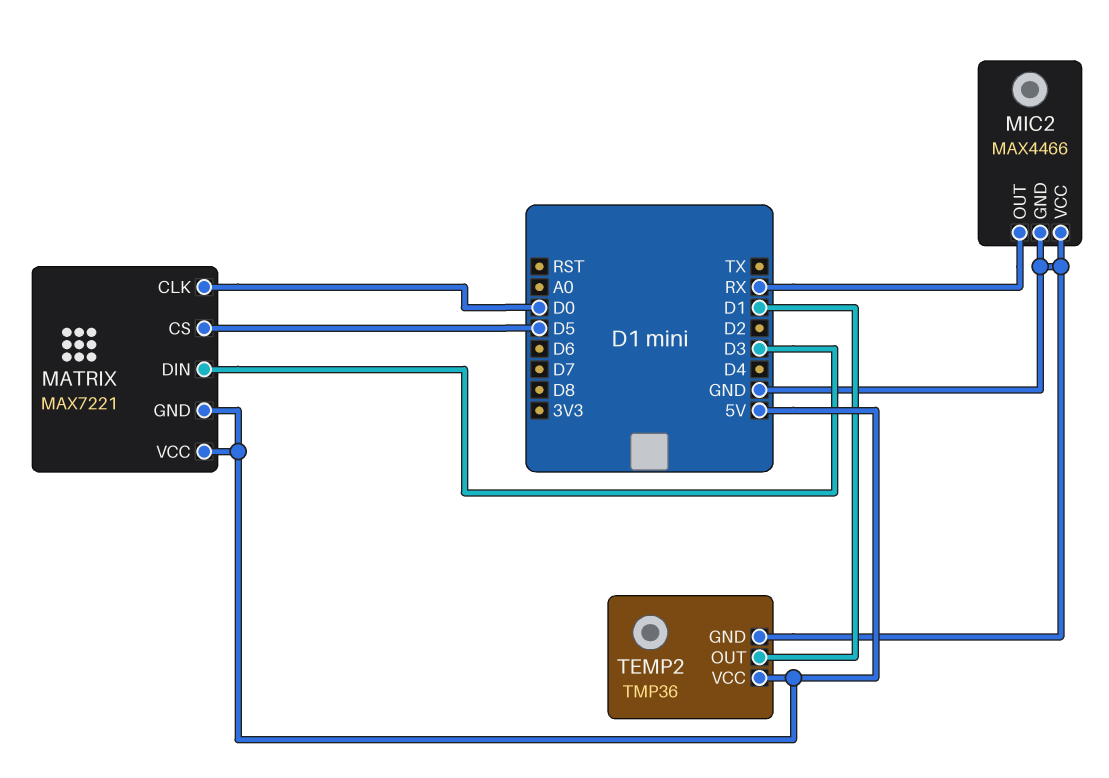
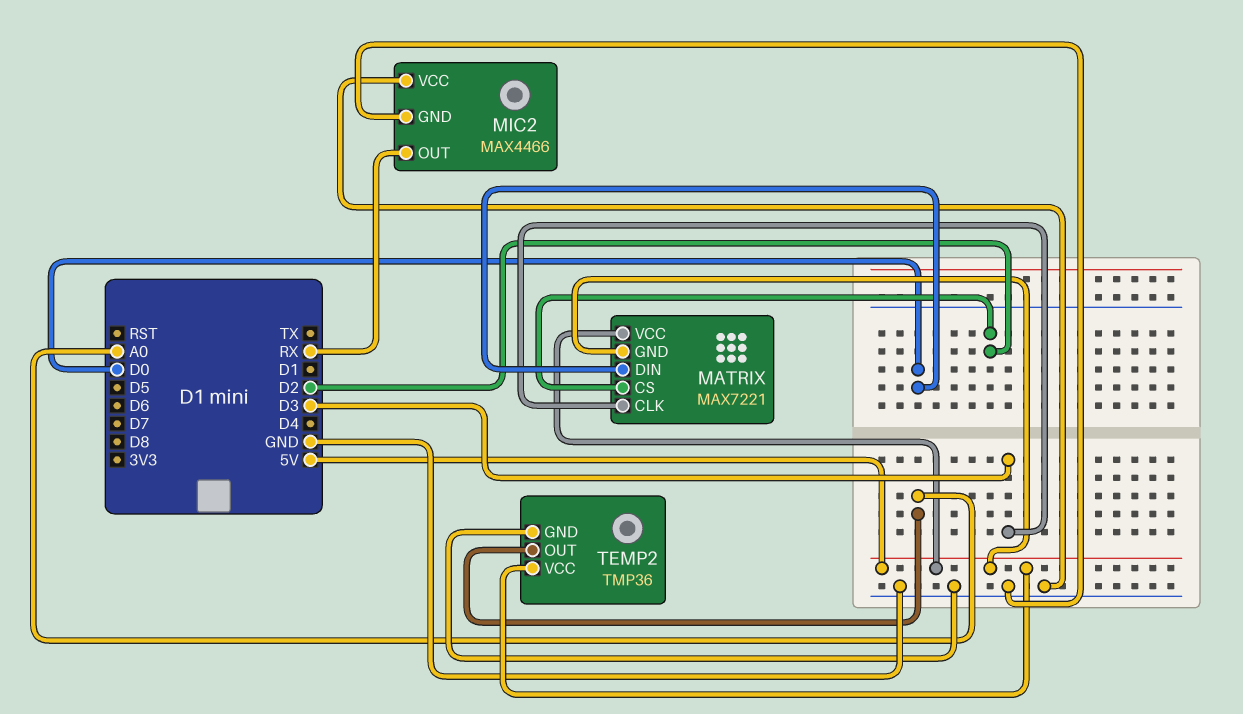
MATRIX pin CLK: D0 -> D3
MATRIX pin CS: D5 -> D2
MATRIX pin DIN: D3 -> D0
TEMP2 pin OUT: D1 -> A0

